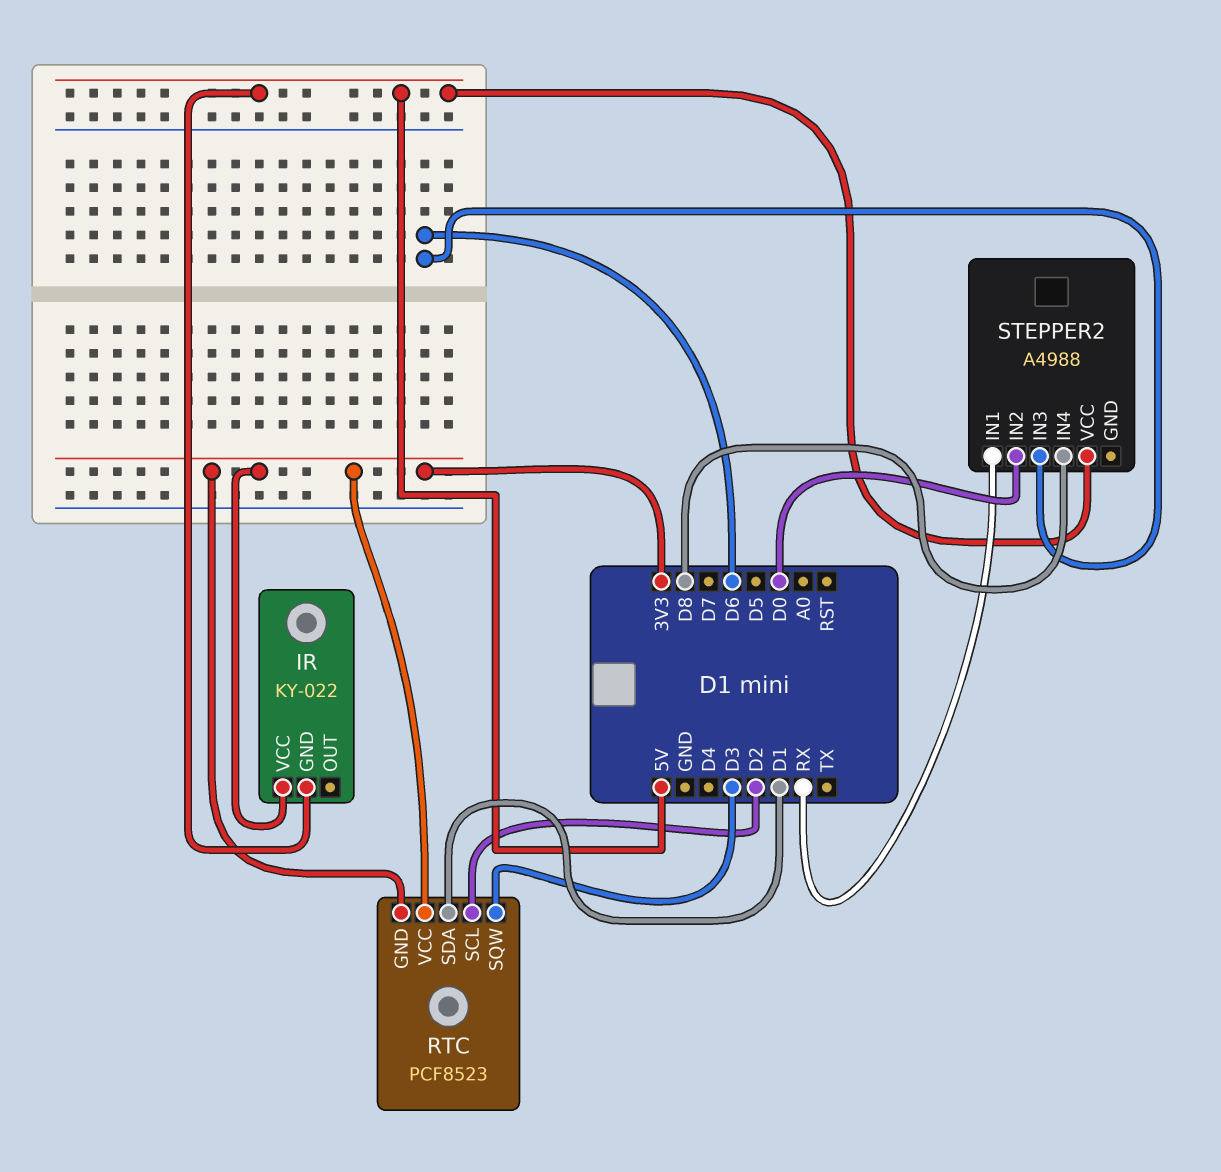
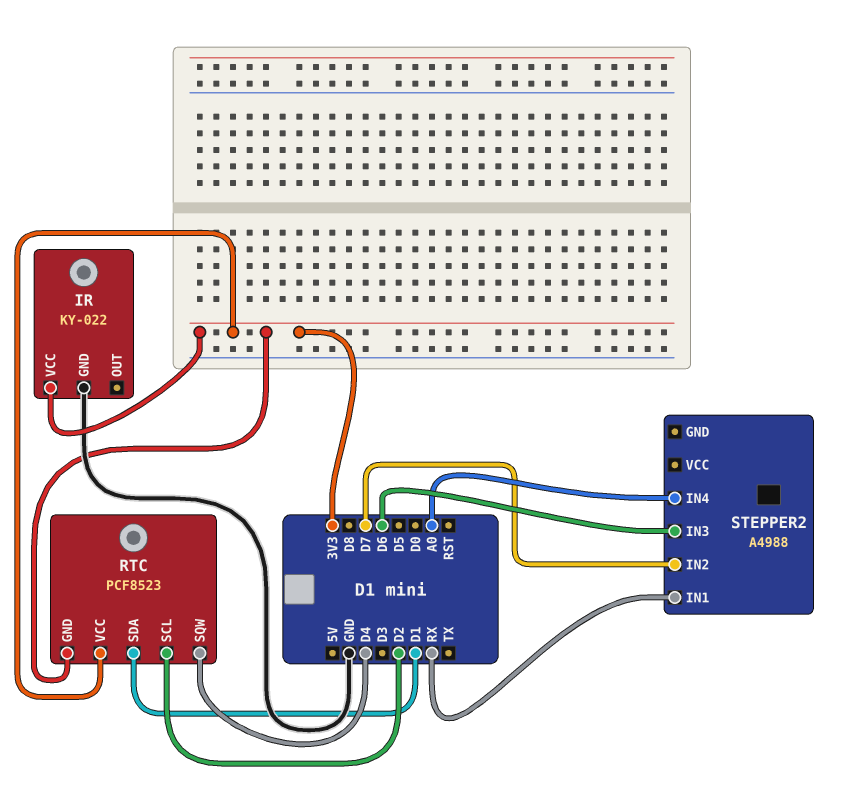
IR pin GND: 5V -> GND
RTC pin SQW: D3 -> D4
STEPPER2 pin IN2: D0 -> D7
STEPPER2 pin IN4: D8 -> A0
STEPPER2 pin VCC: 5V -> none

